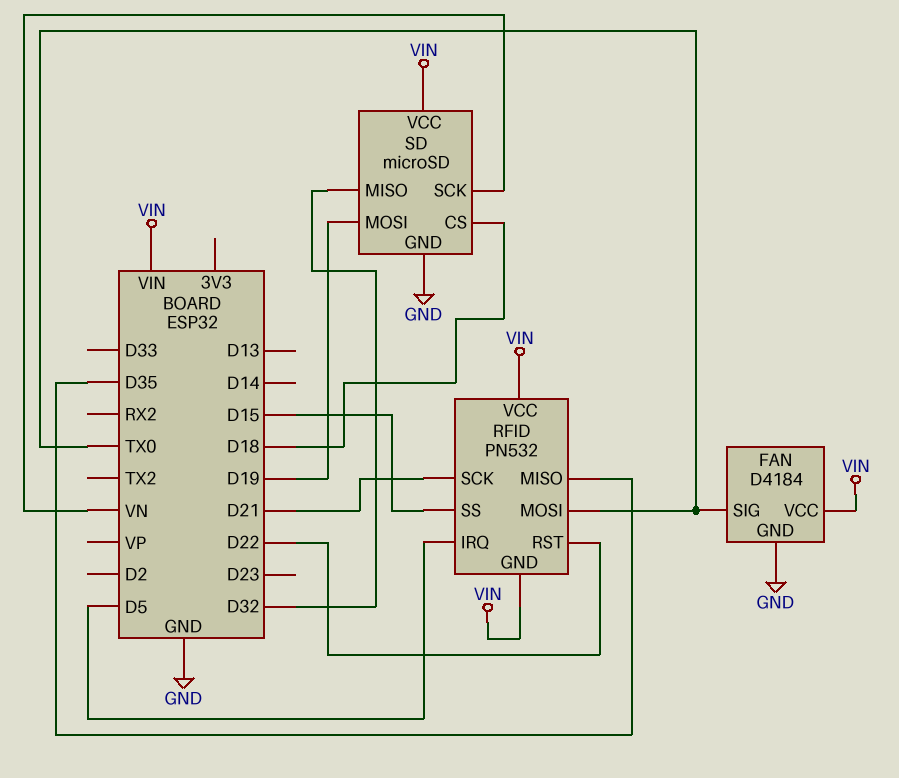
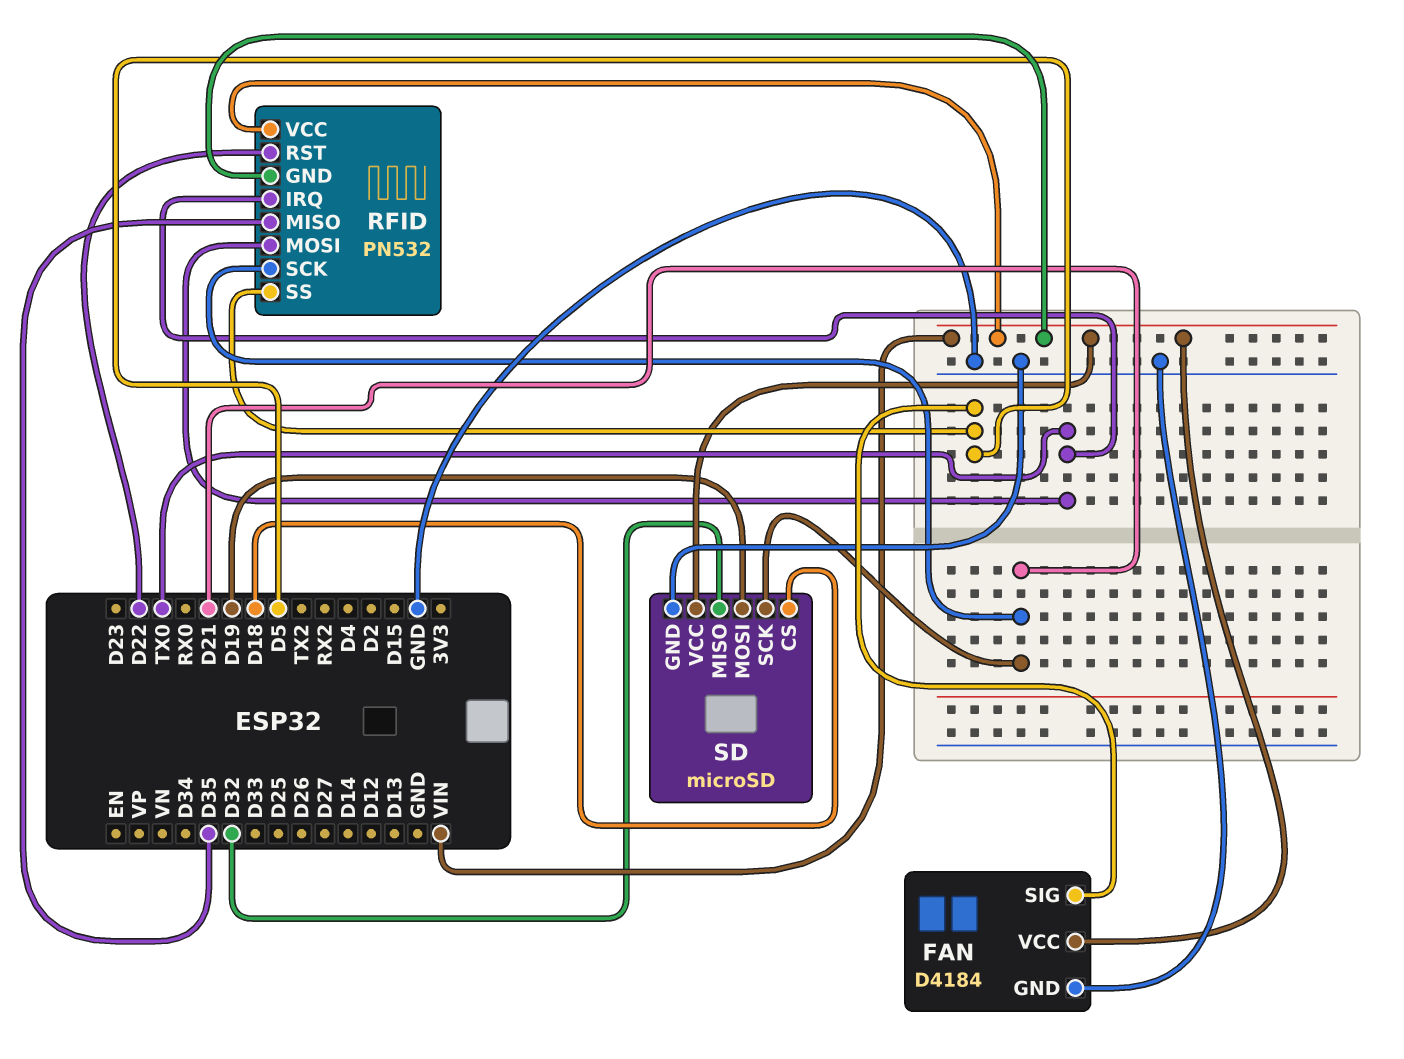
FAN pin SIG: TX0 -> D5
RFID pin IRQ: D5 -> TX0
RFID pin SS: D15 -> D5
SD pin SCK: VN -> D21

